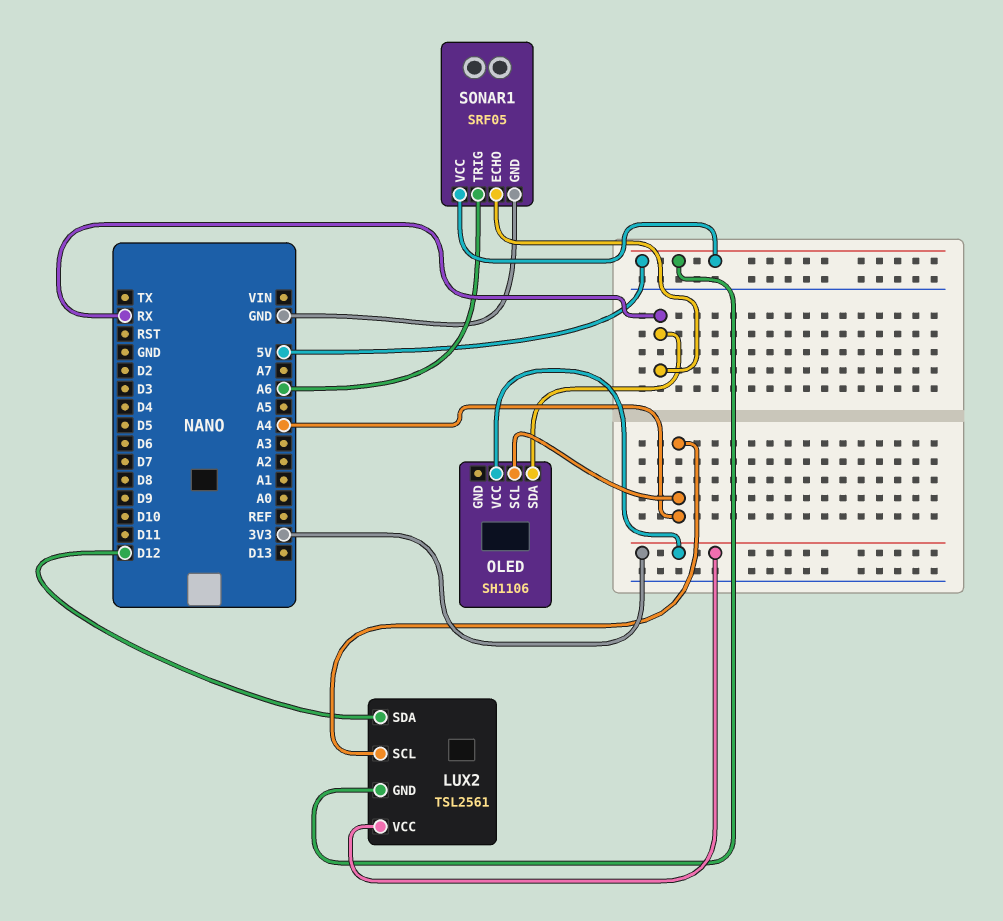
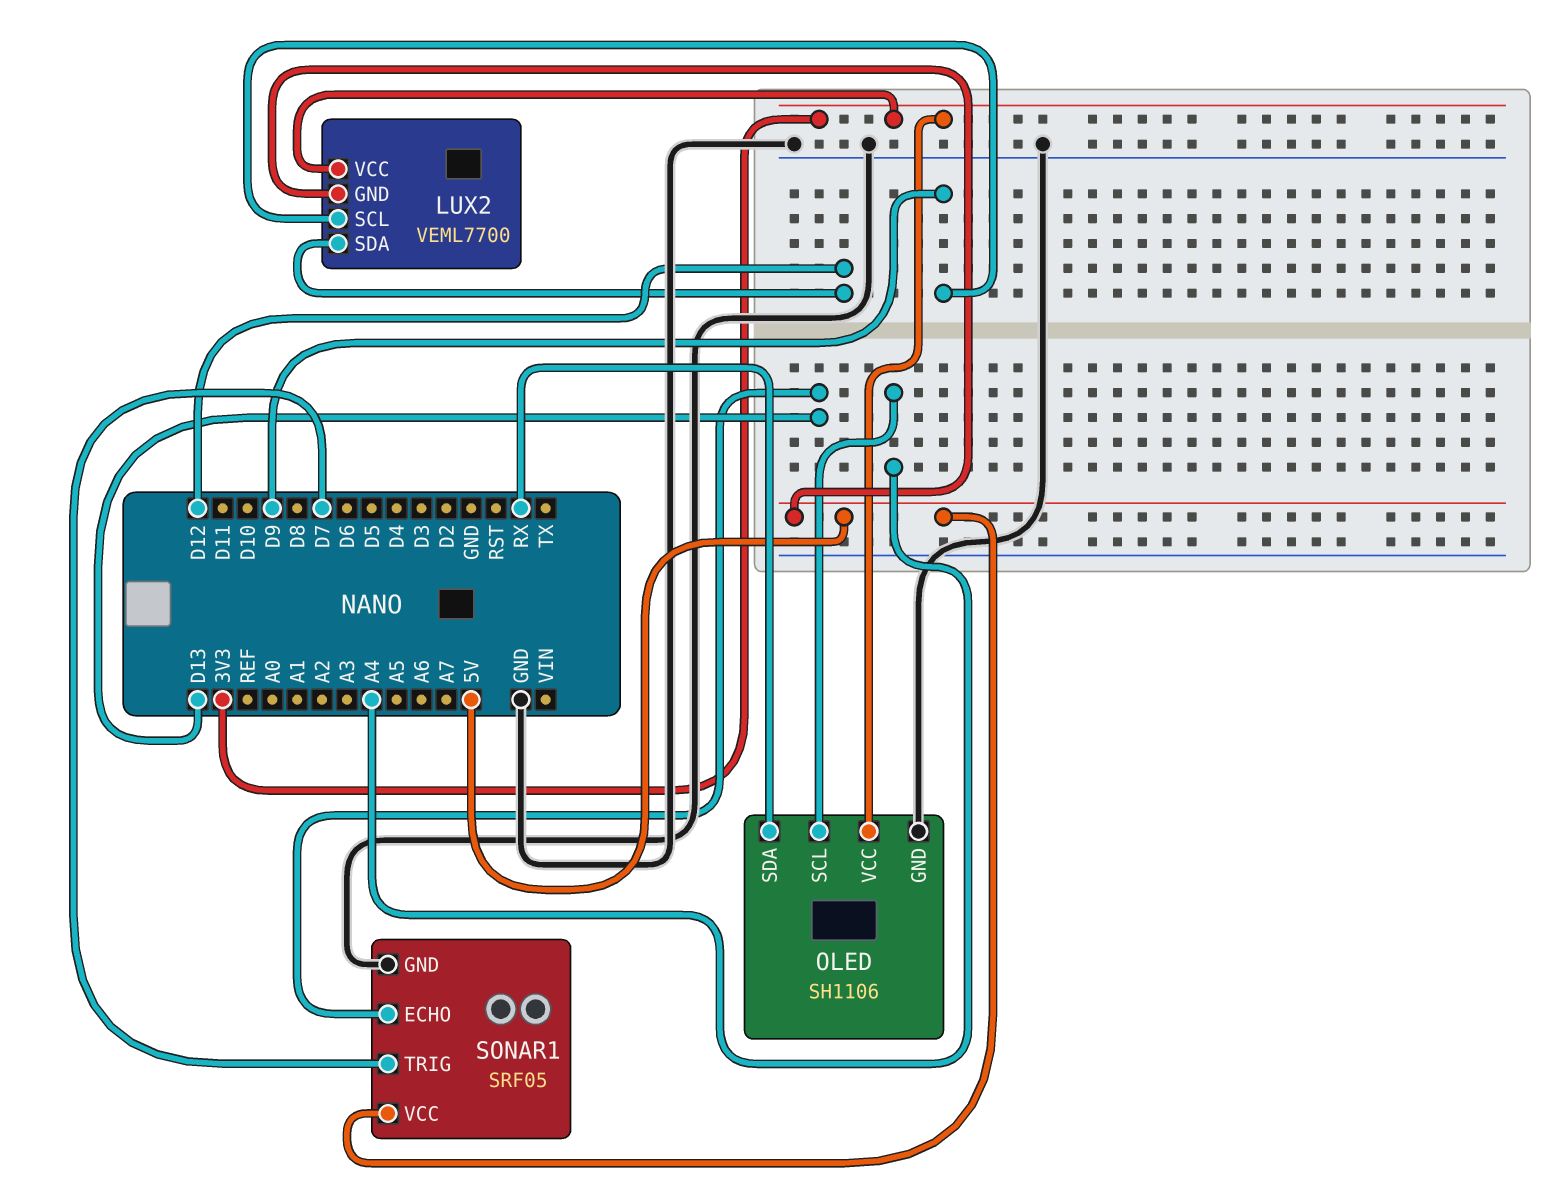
LUX2: TSL2561 -> VEML7700
LUX2 pin SCL: A4 -> D9
OLED pin GND: none -> GND
SONAR1 pin ECHO: RX -> D13
SONAR1 pin TRIG: A6 -> D7

